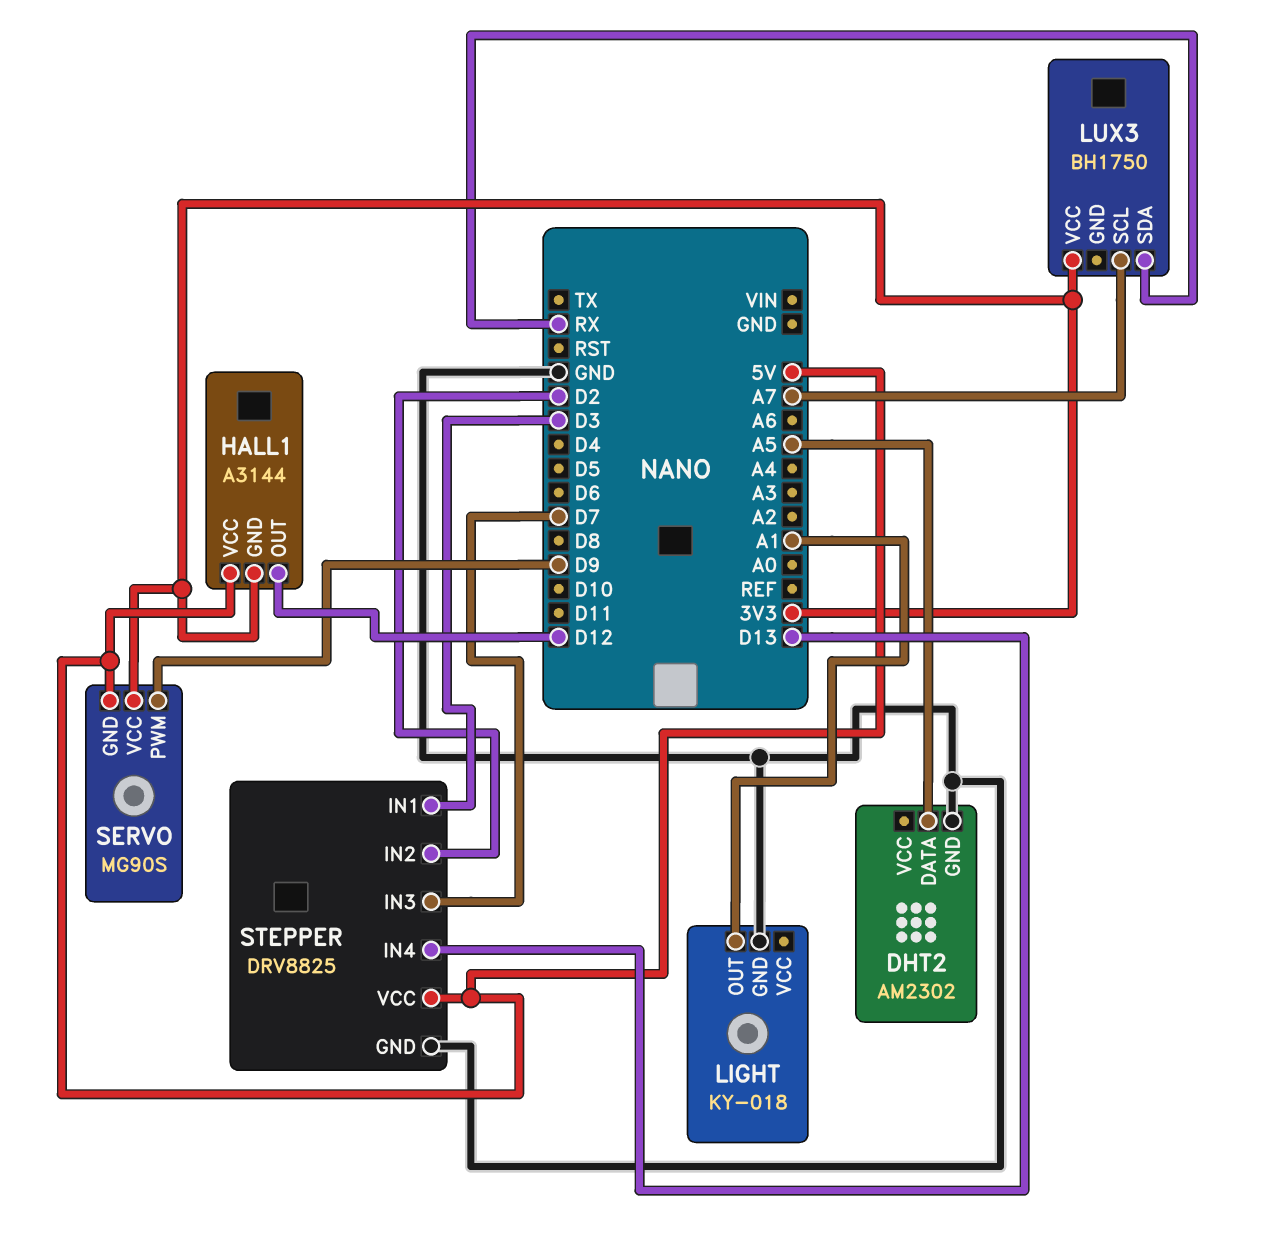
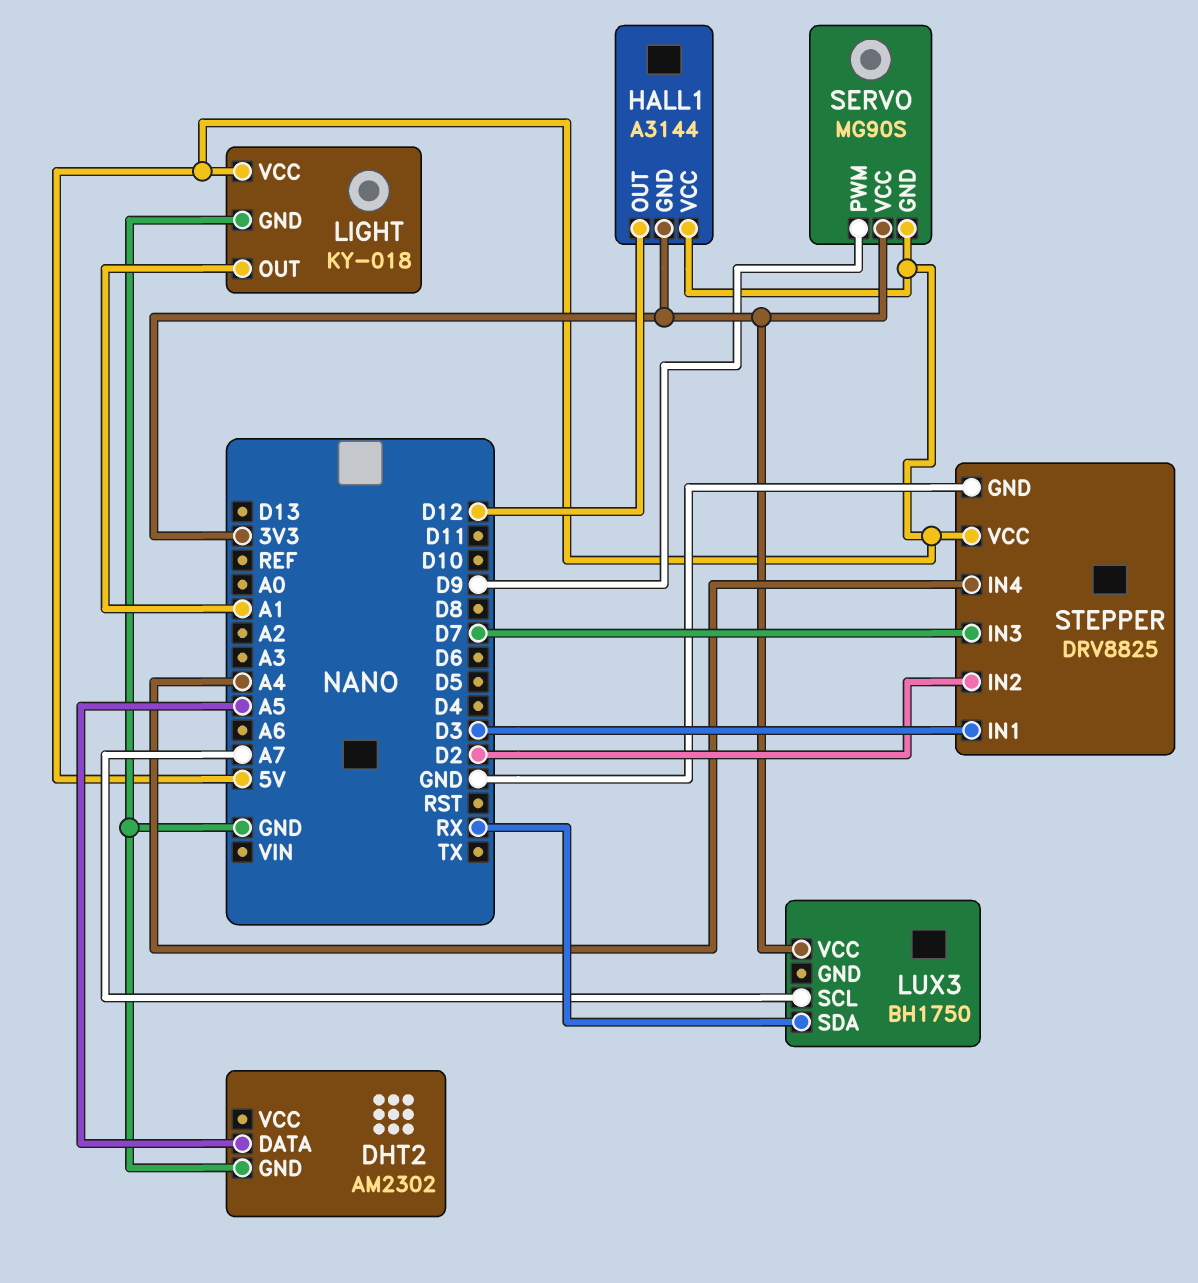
LIGHT pin VCC: none -> 5V
STEPPER pin IN4: D13 -> A4

